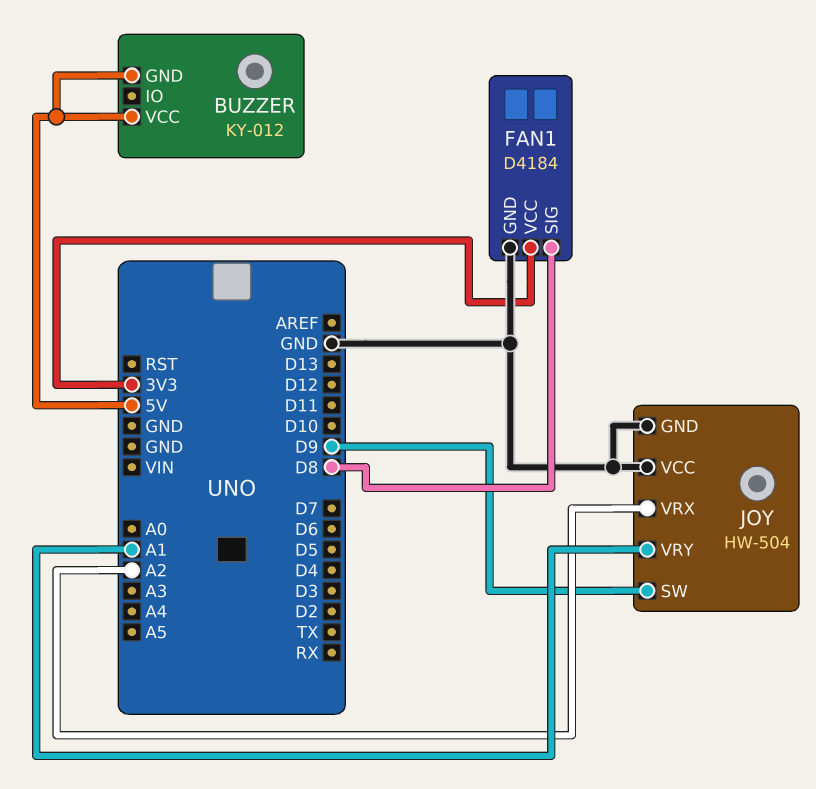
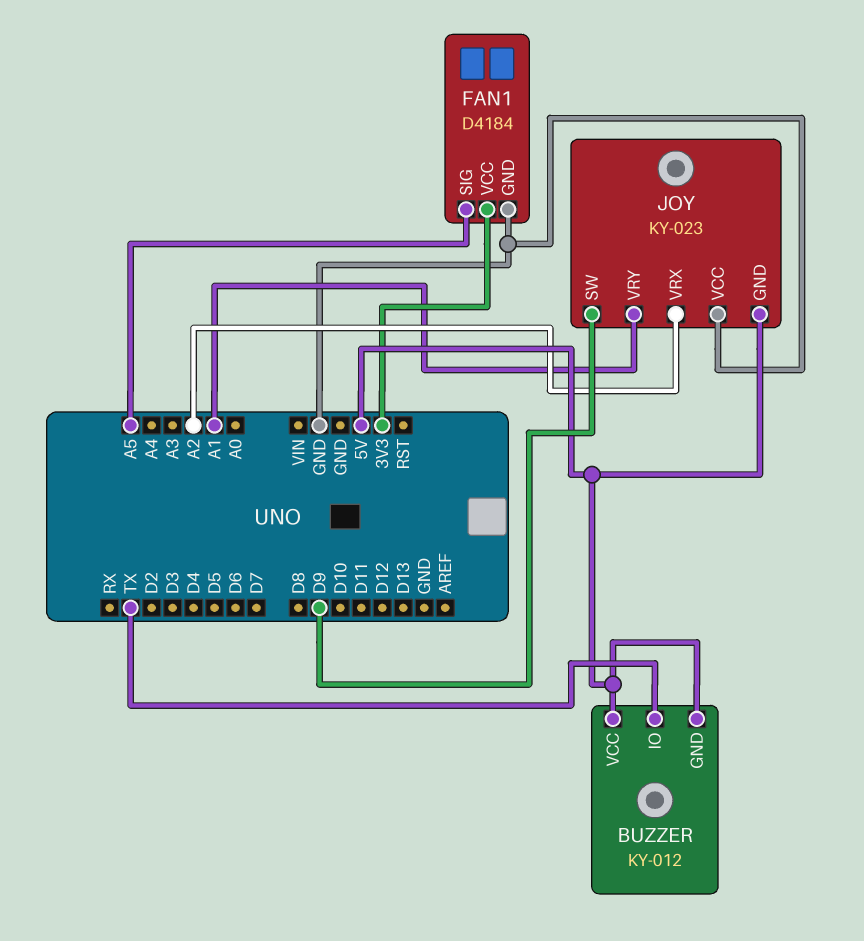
BUZZER pin IO: none -> TX
FAN1 pin SIG: D8 -> A5
JOY: HW-504 -> KY-023
JOY pin GND: GND -> 5V

